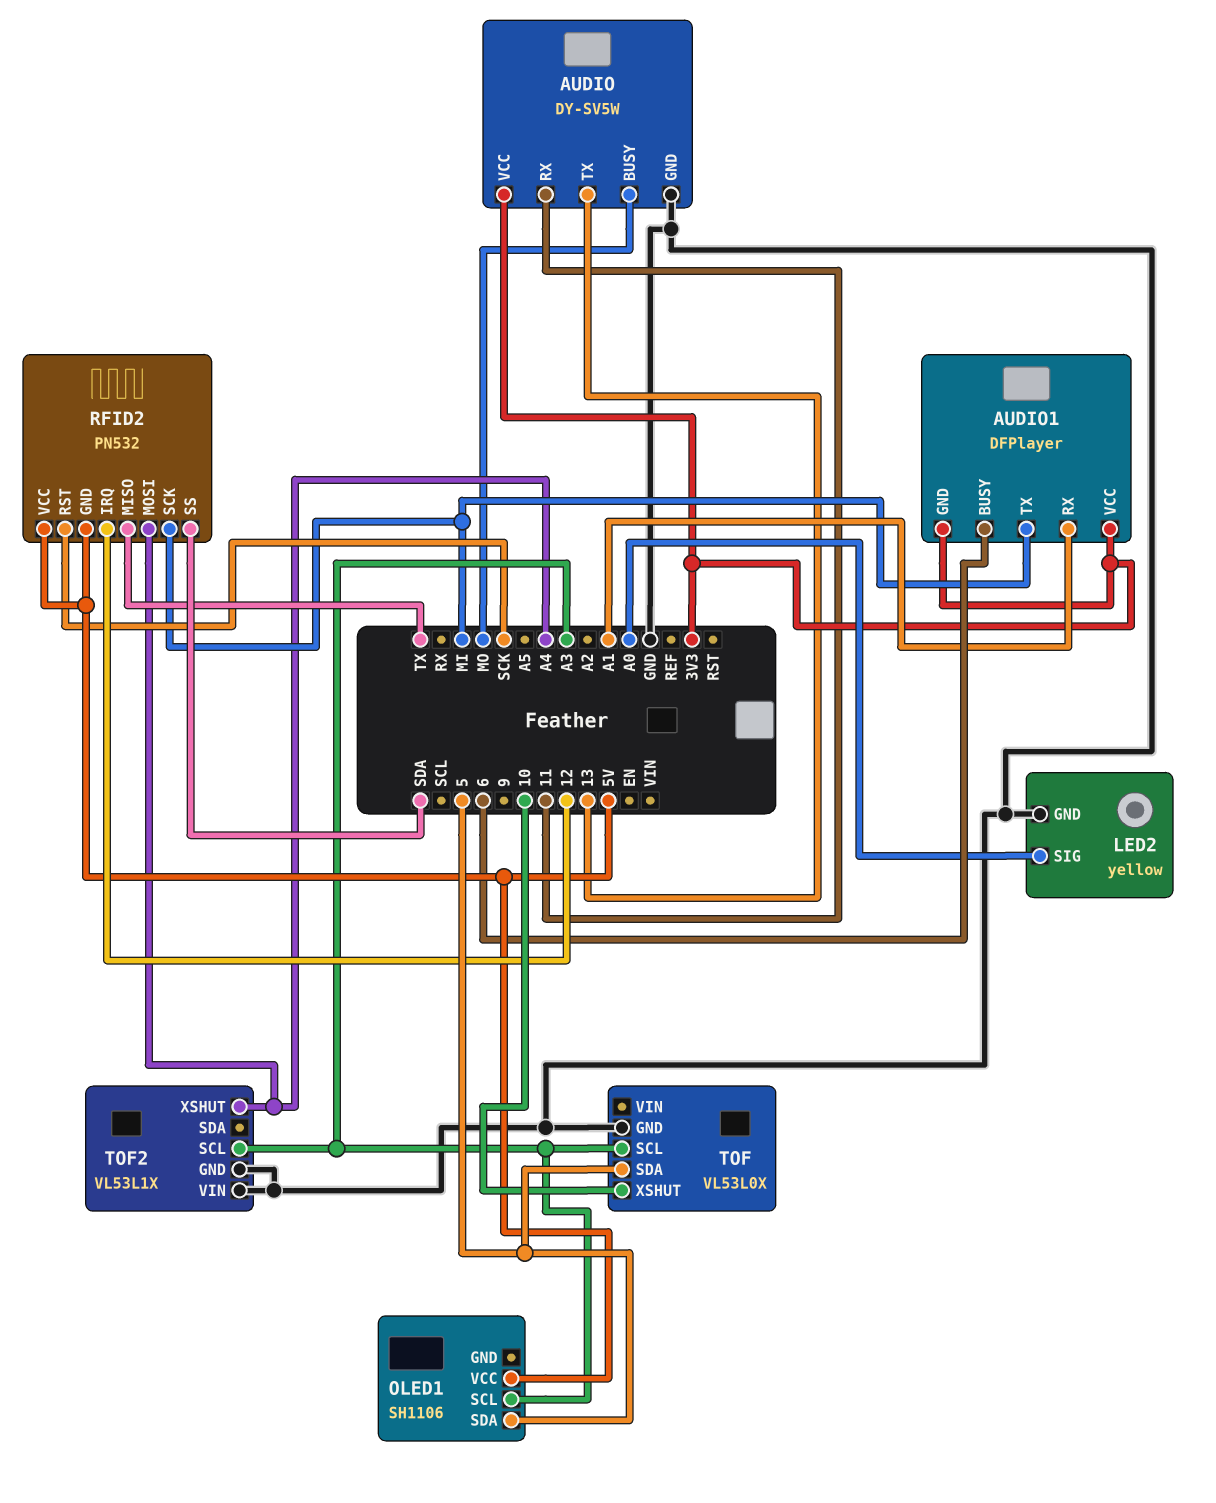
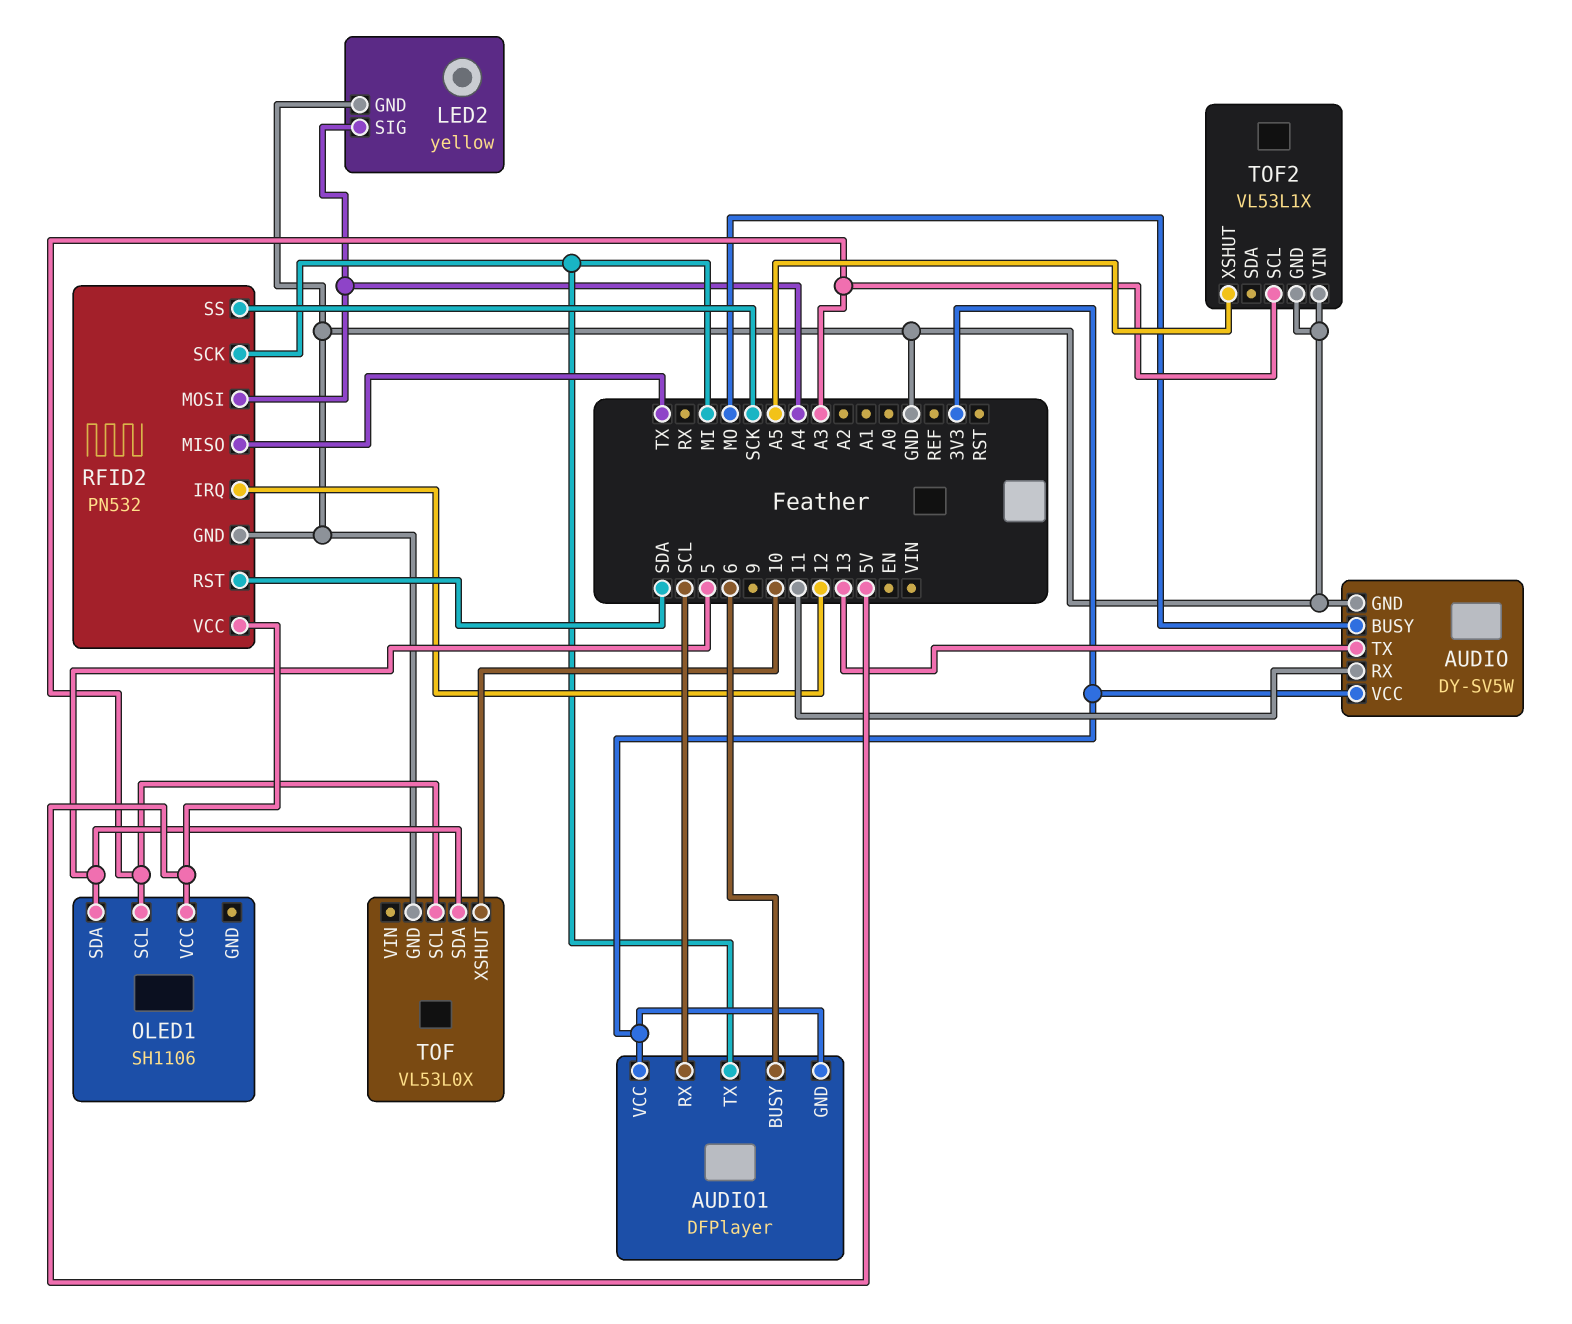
AUDIO1 pin RX: A1 -> SCL
LED2 pin SIG: A0 -> A4
RFID2 pin GND: 5V -> GND
RFID2 pin RST: SCK -> SDA
RFID2 pin SS: SDA -> SCK
TOF2 pin XSHUT: A4 -> A5

